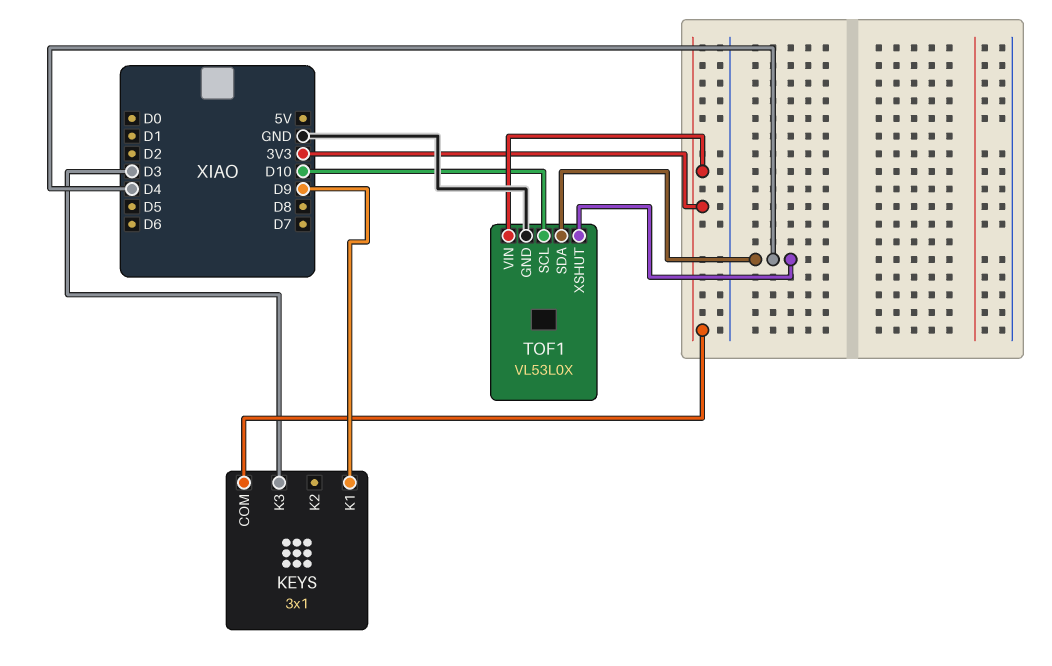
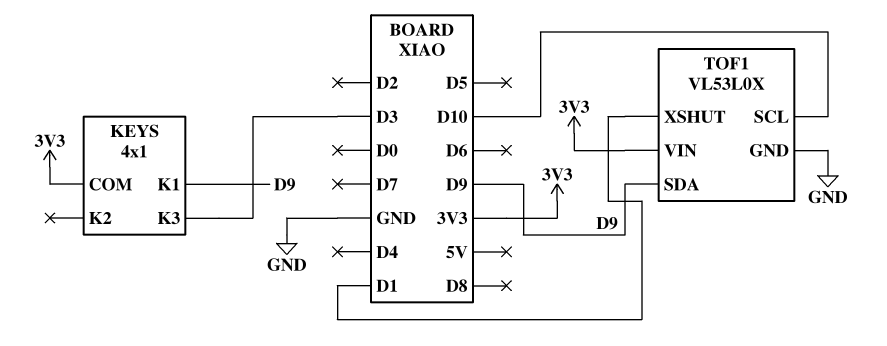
KEYS: 3x1 -> 4x1
TOF1 pin SDA: D4 -> D9
TOF1 pin XSHUT: D4 -> D1

